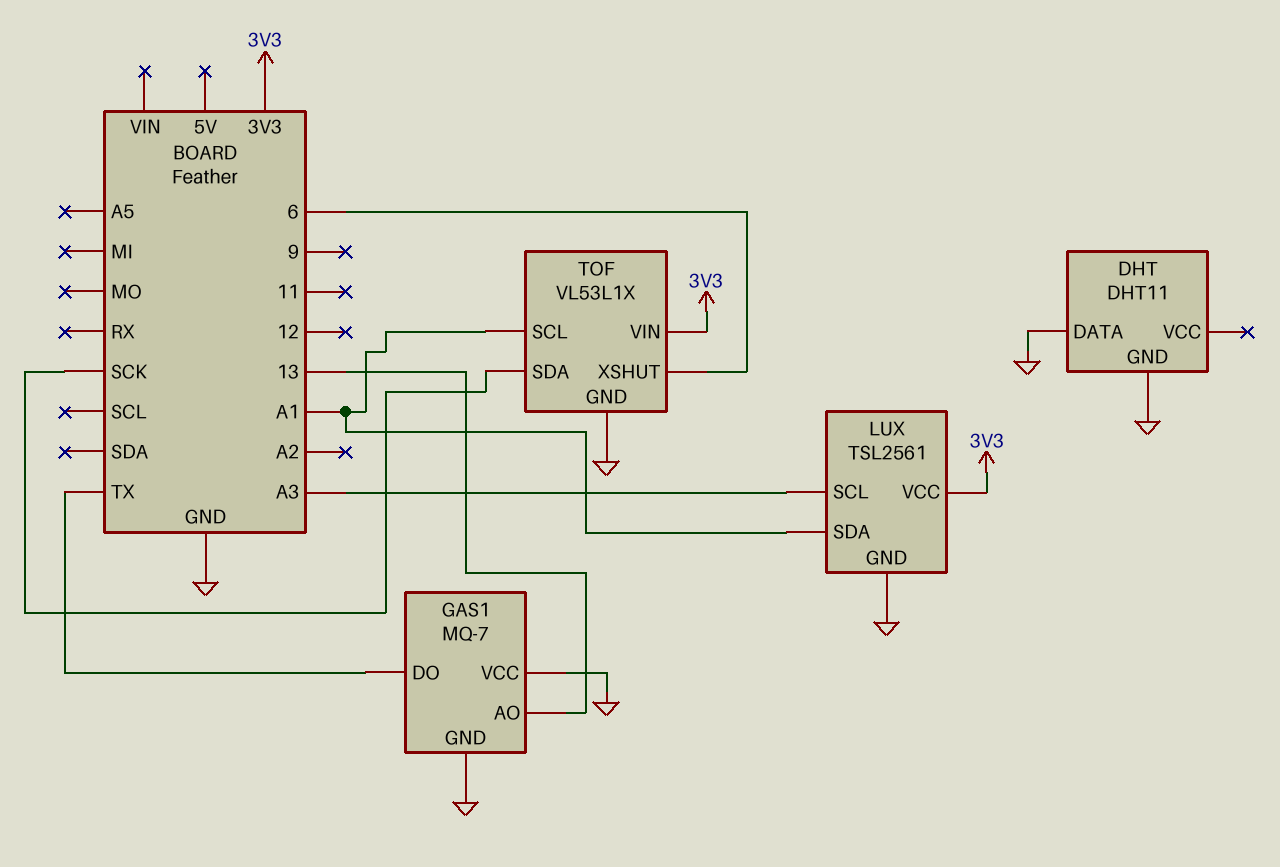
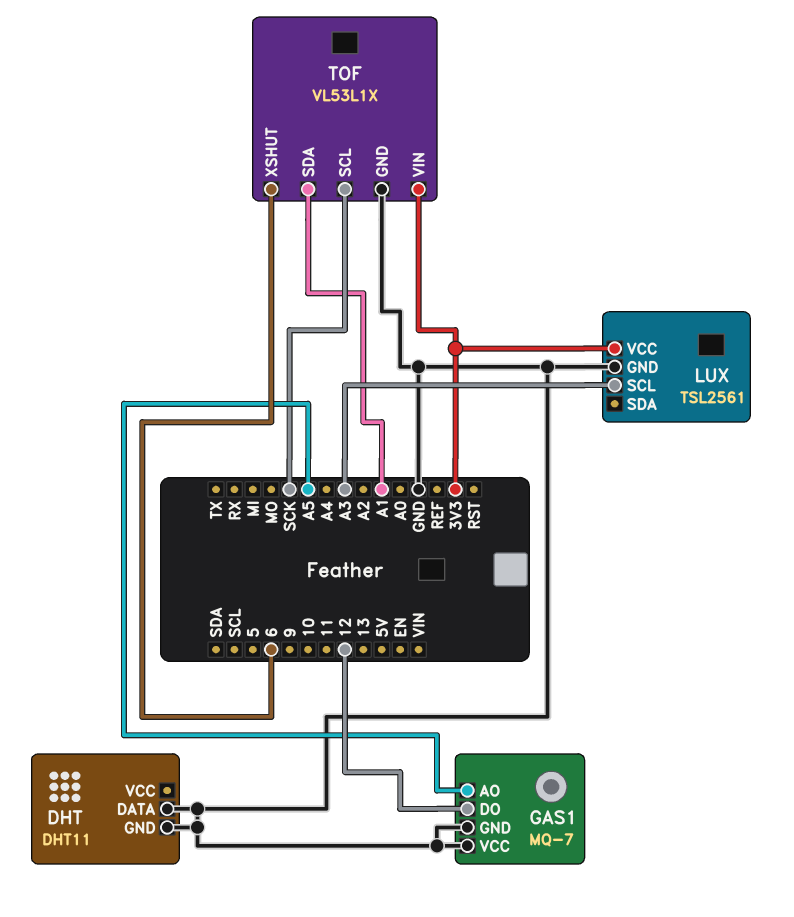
GAS1 pin AO: 13 -> A5
GAS1 pin DO: TX -> 12
LUX pin SDA: A1 -> none
TOF pin SCL: A1 -> SCK
TOF pin SDA: SCK -> A1

